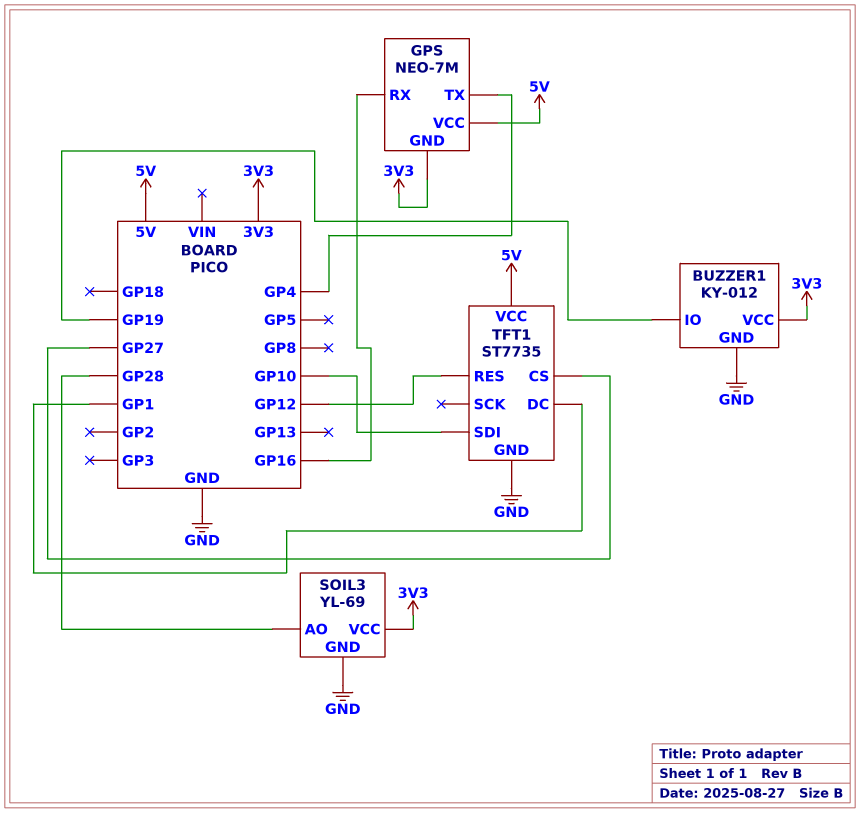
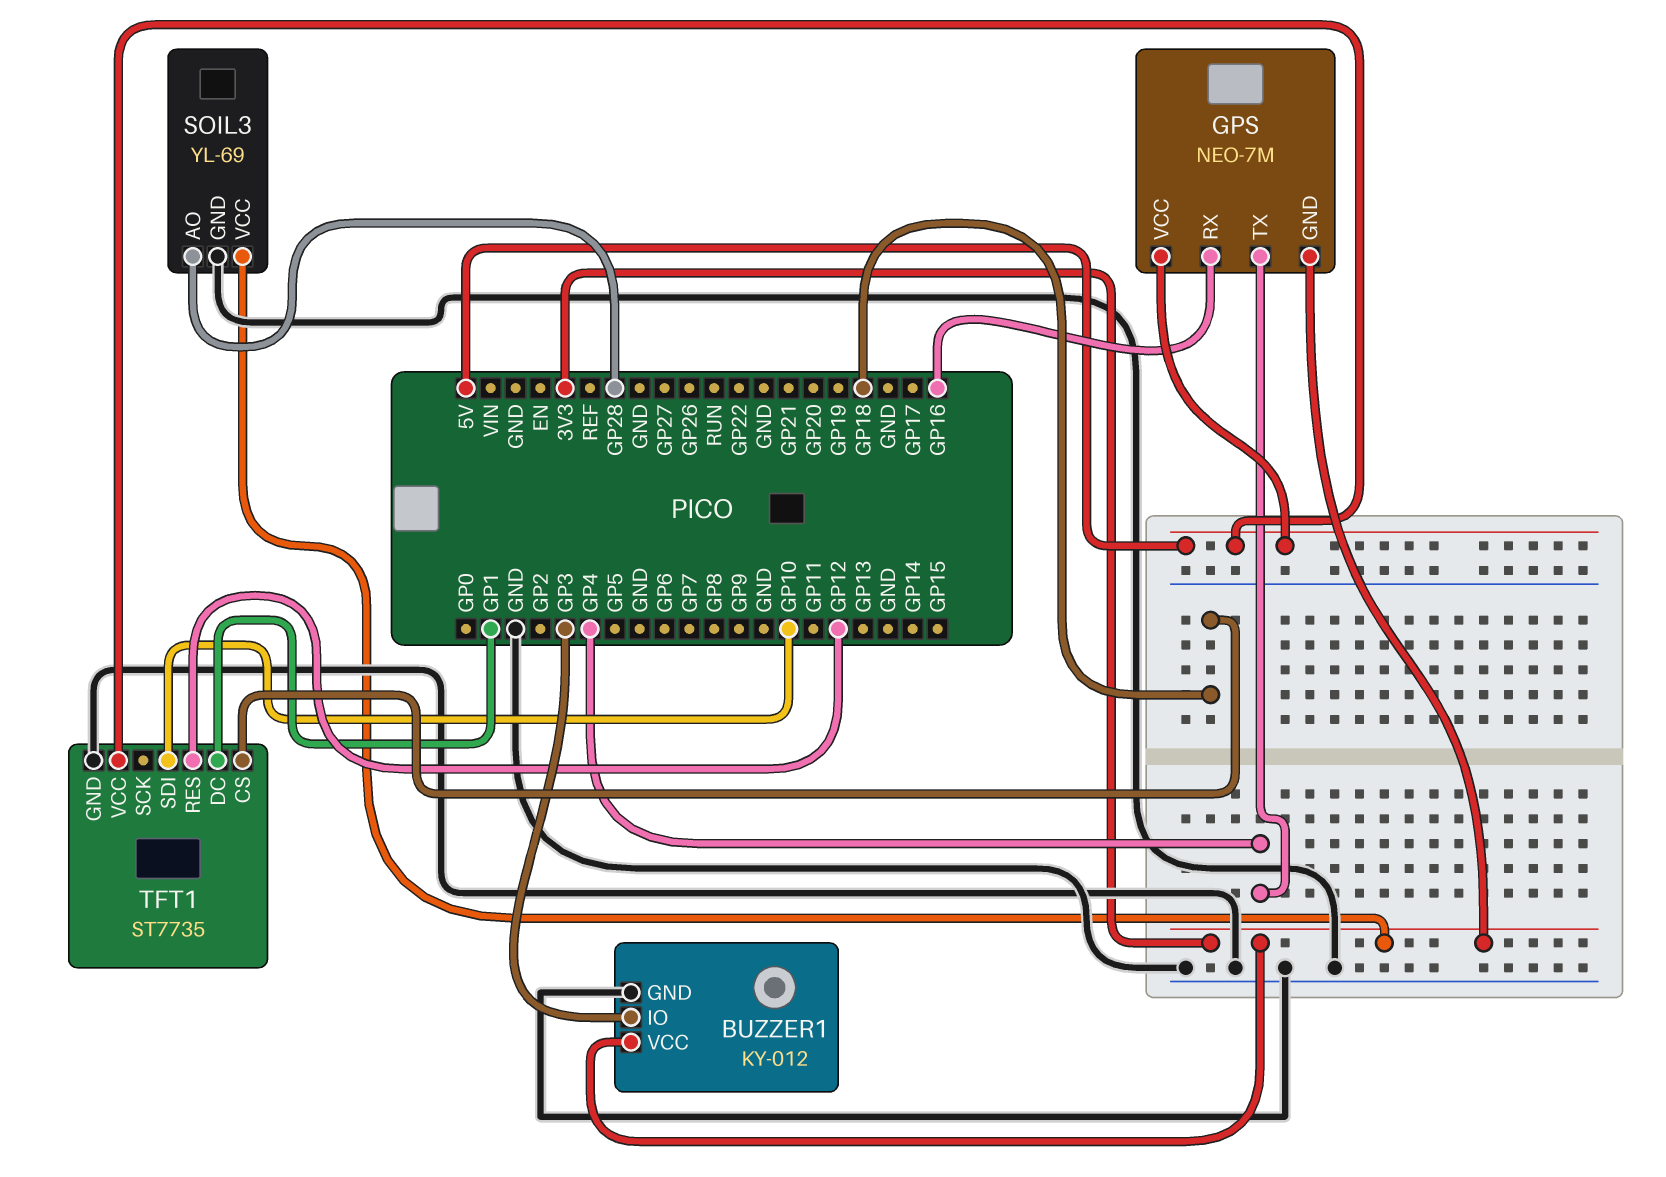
BUZZER1 pin IO: GP19 -> GP3
TFT1 pin CS: GP27 -> GP18

